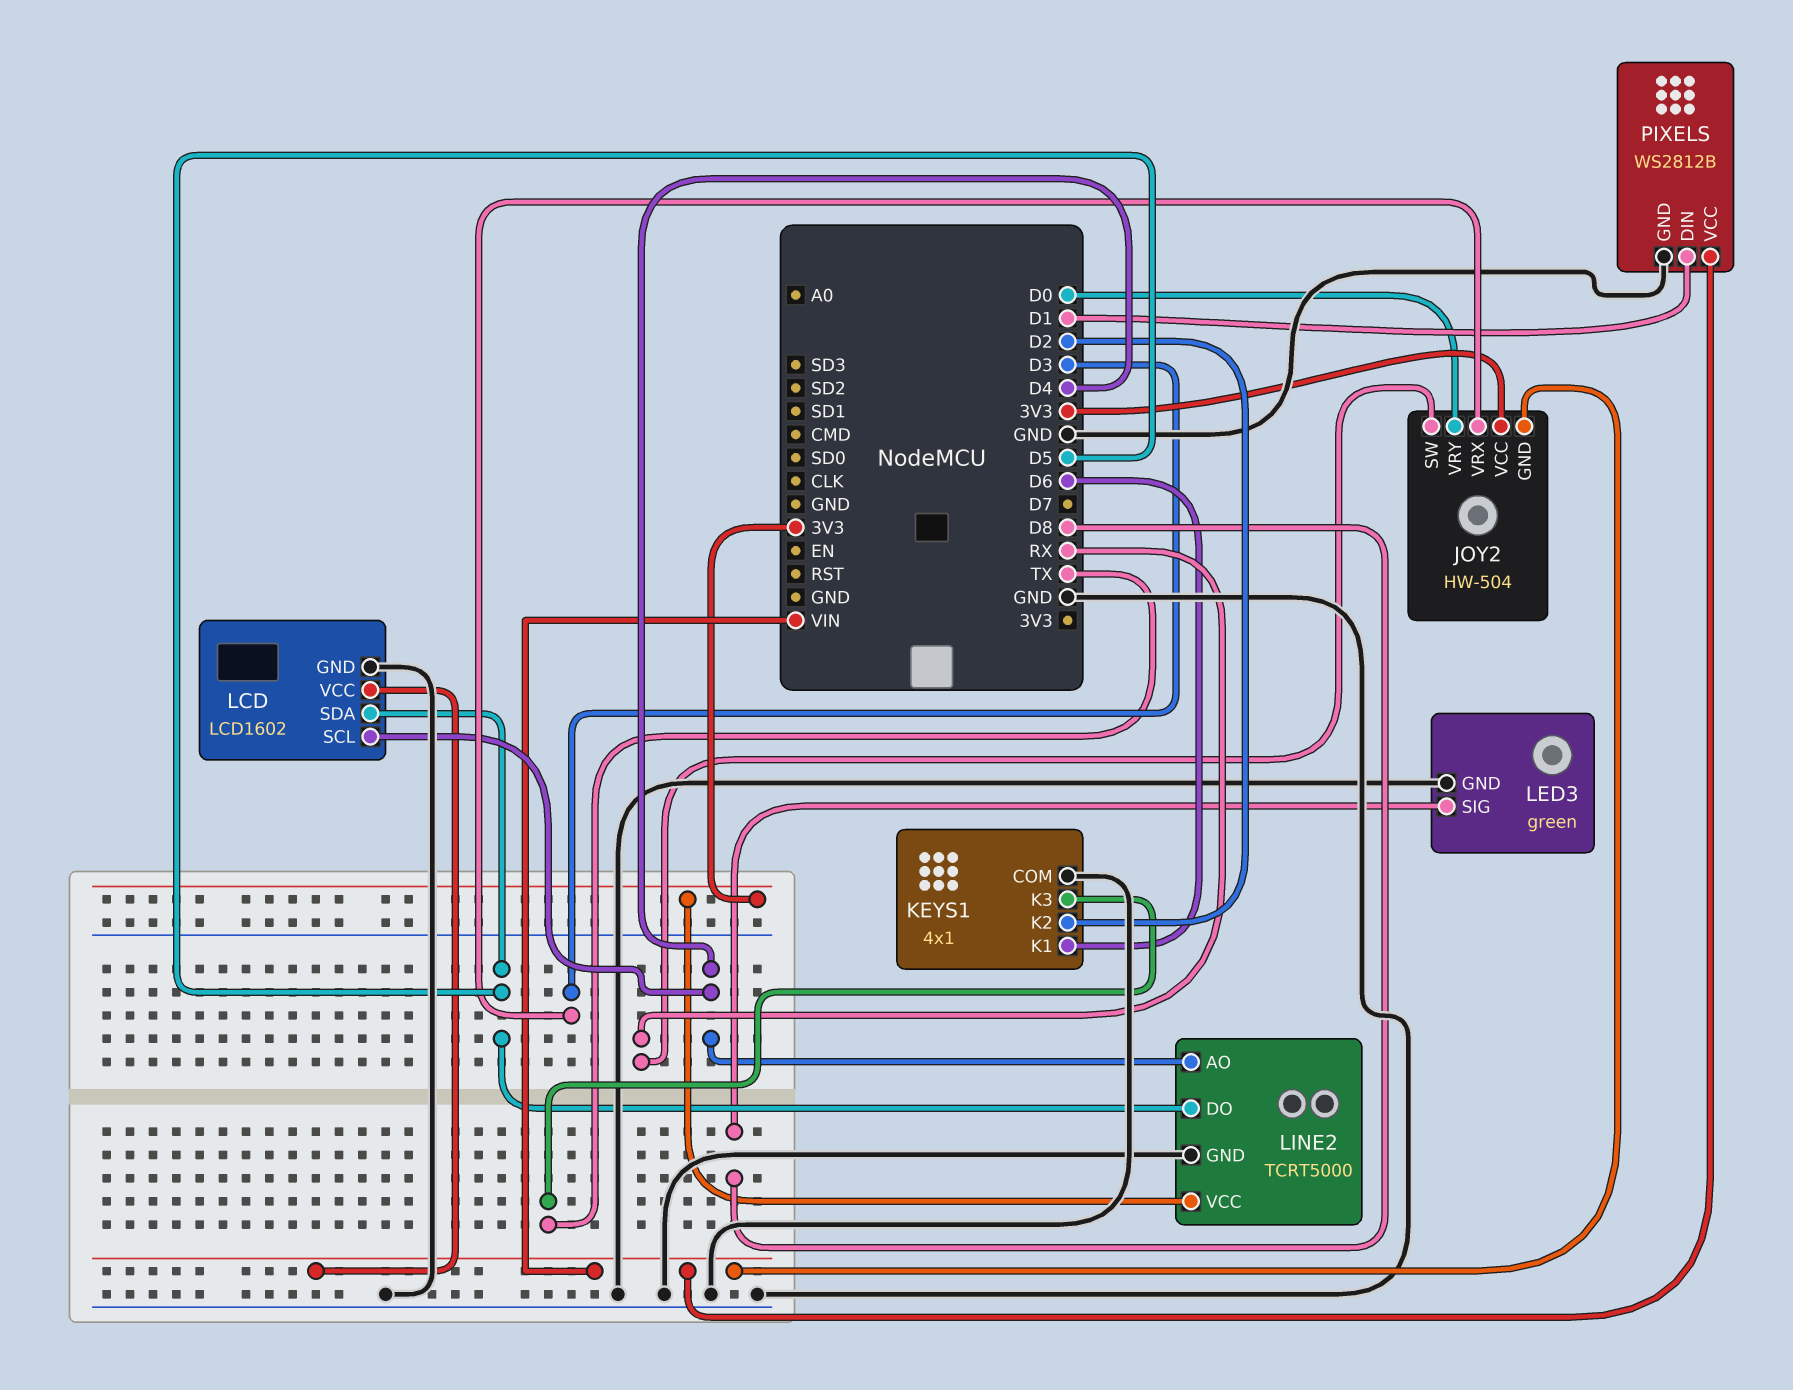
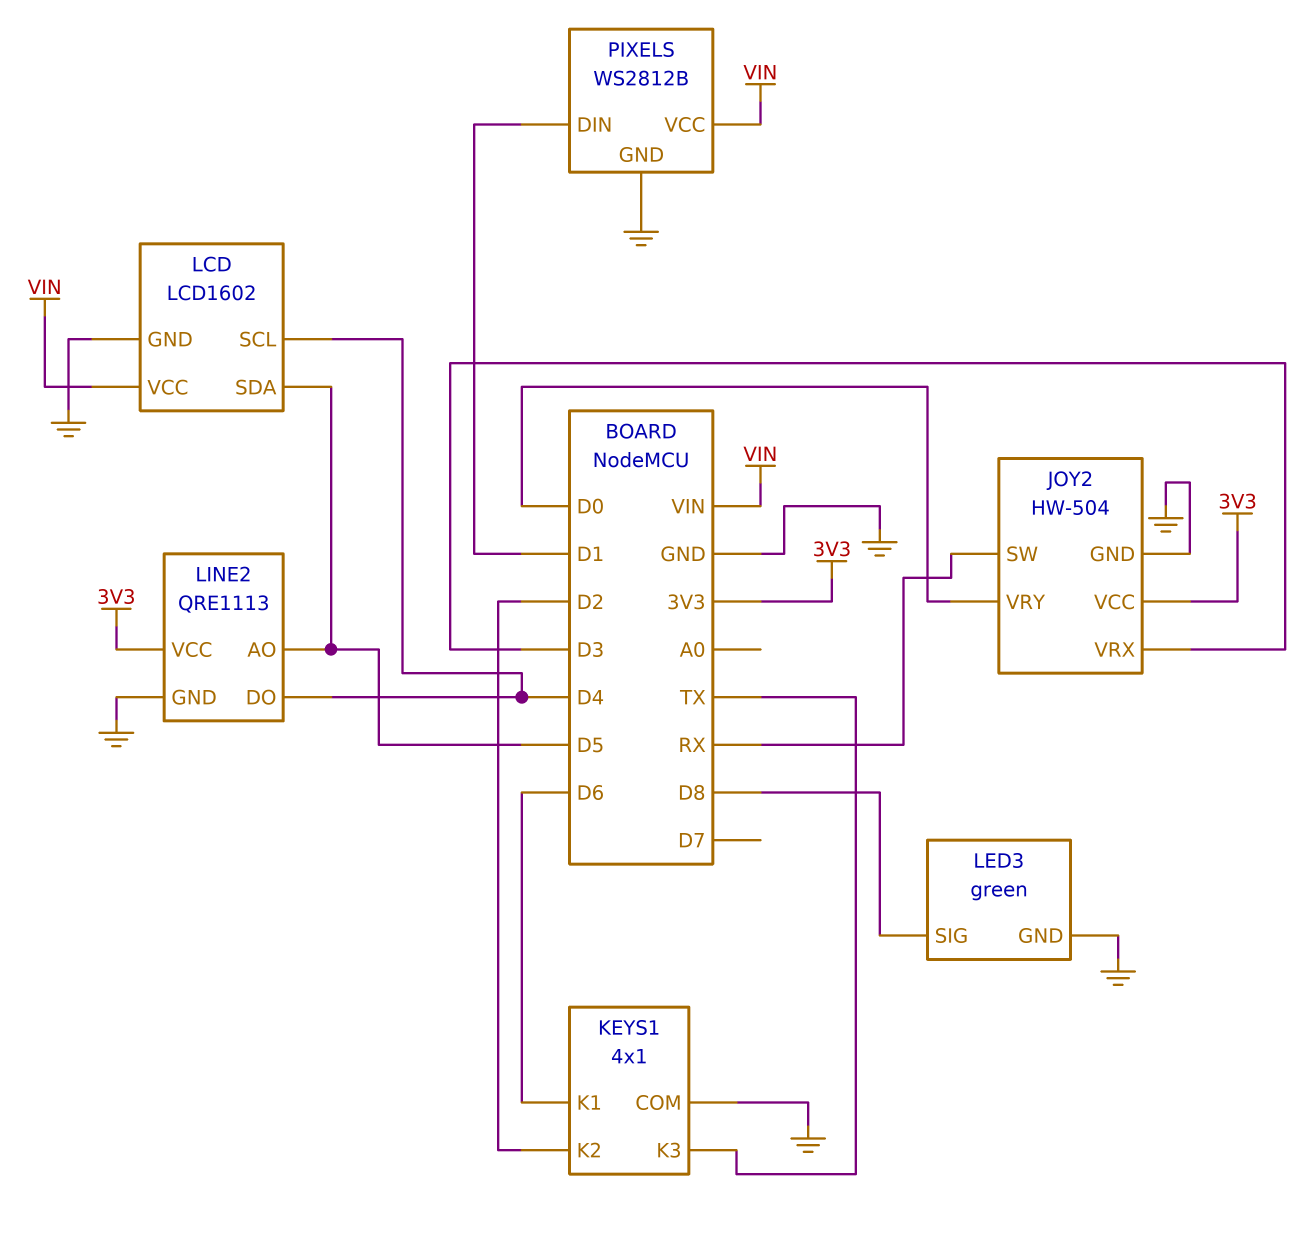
JOY2 pin GND: VIN -> GND
LINE2: TCRT5000 -> QRE1113
LINE2 pin AO: D4 -> D5
LINE2 pin DO: D5 -> D4

